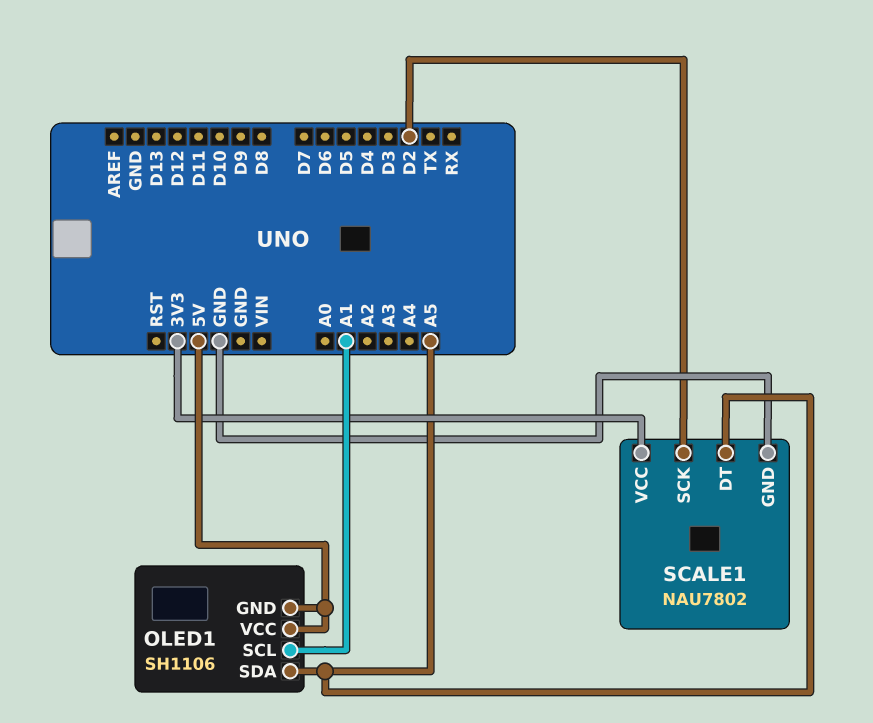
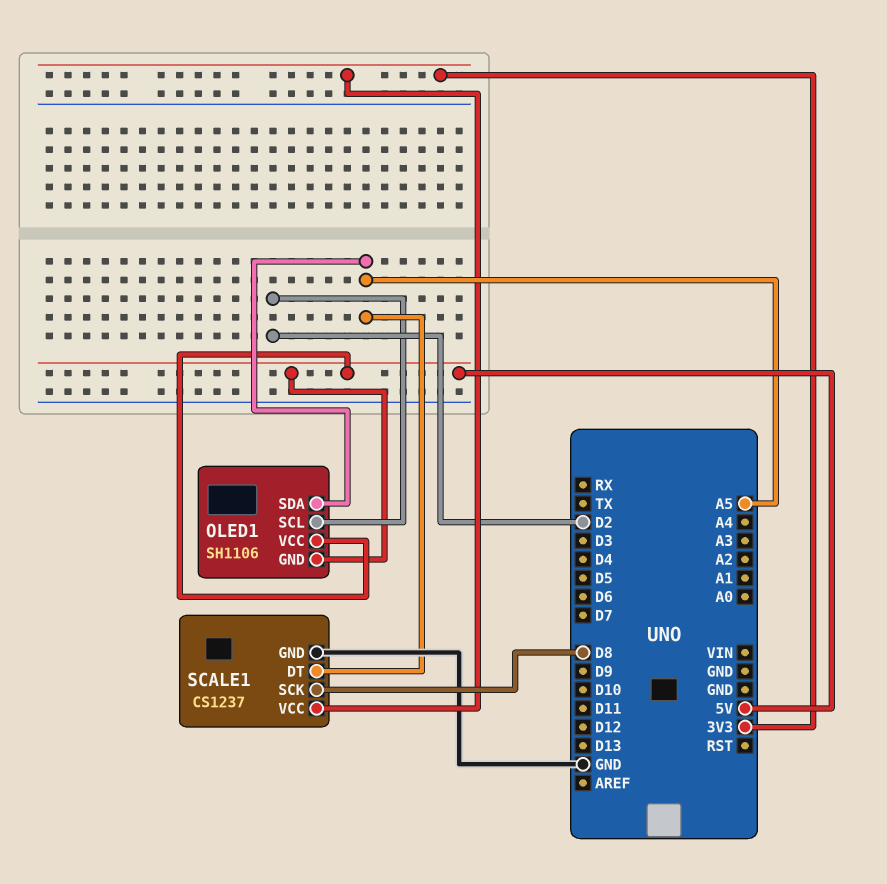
OLED1 pin SCL: A1 -> D2
SCALE1: NAU7802 -> CS1237
SCALE1 pin SCK: D2 -> D8

